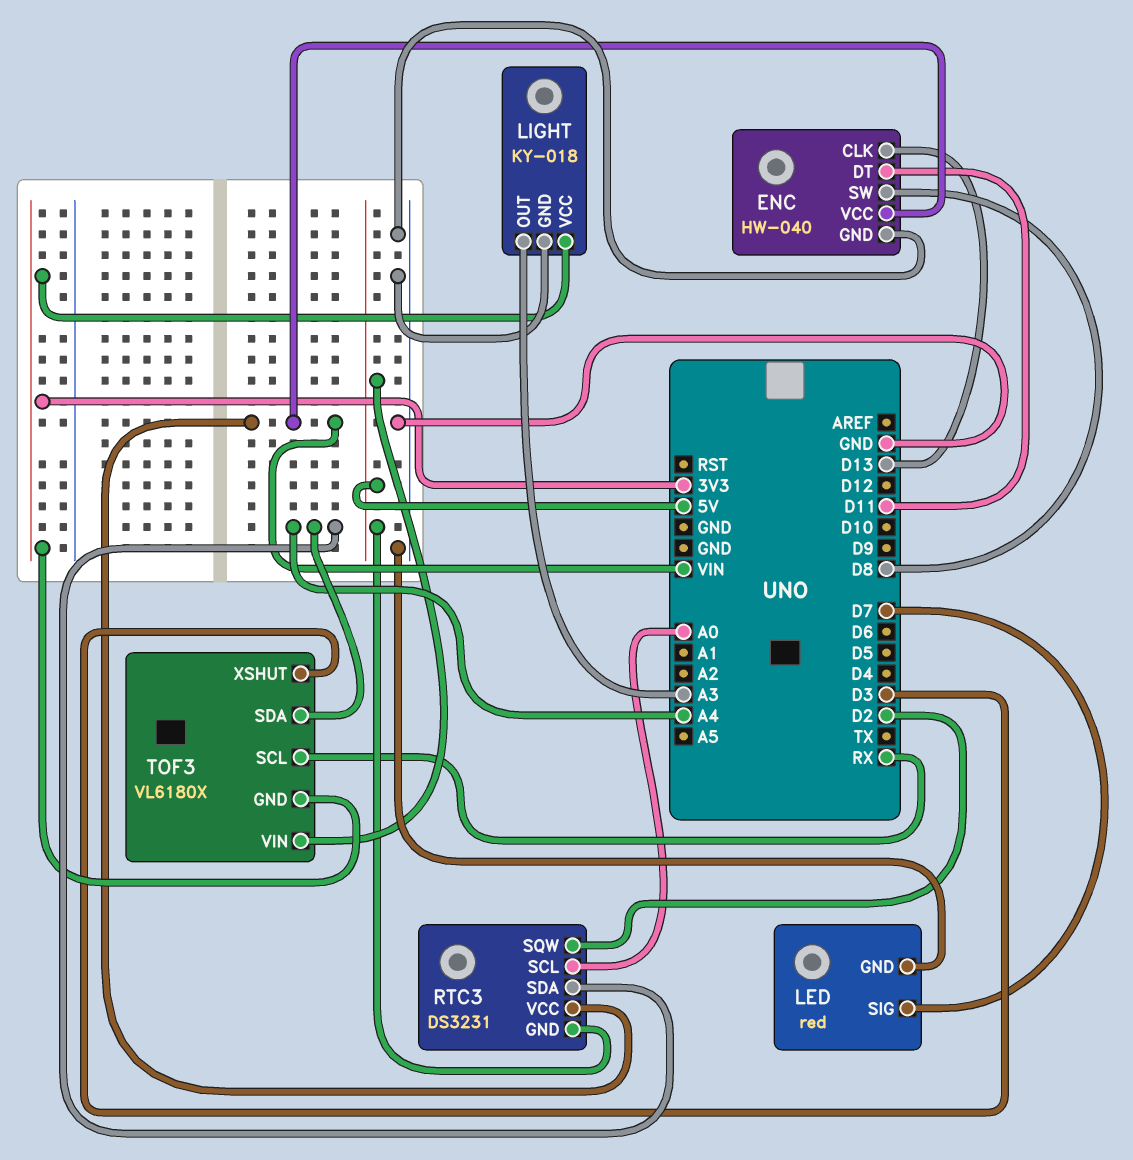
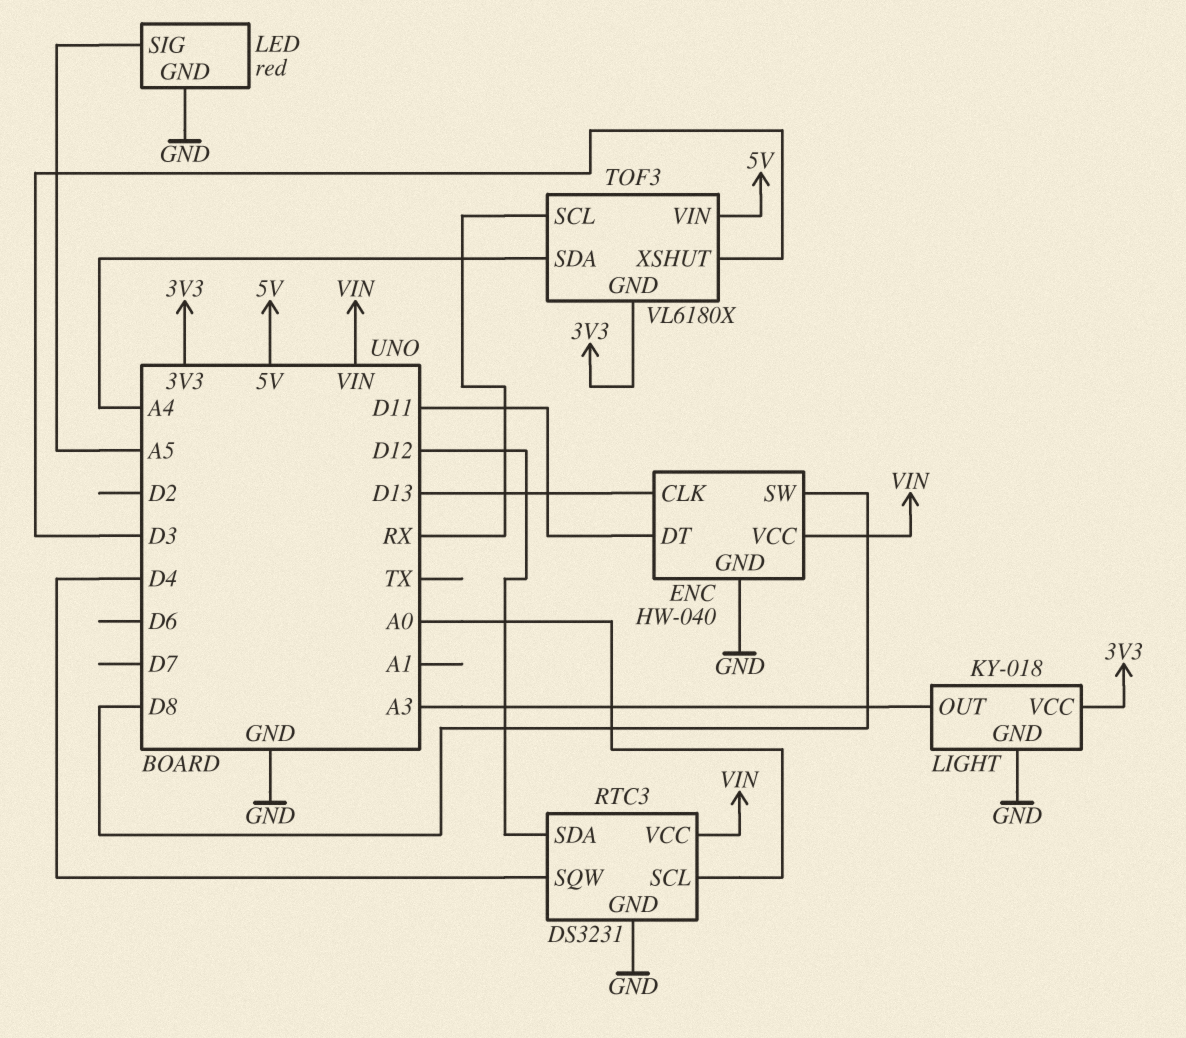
LED pin SIG: D7 -> A5
RTC3 pin GND: 5V -> GND
RTC3 pin SDA: A4 -> D12
RTC3 pin SQW: D2 -> D4

